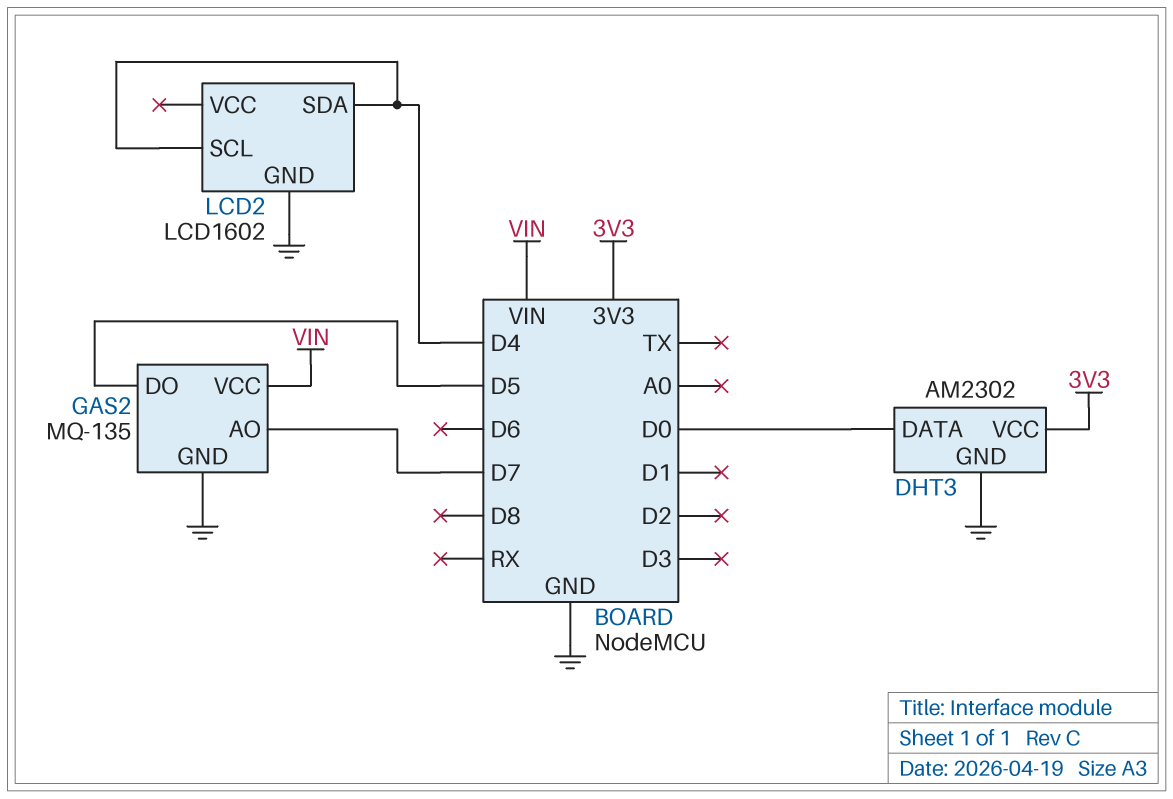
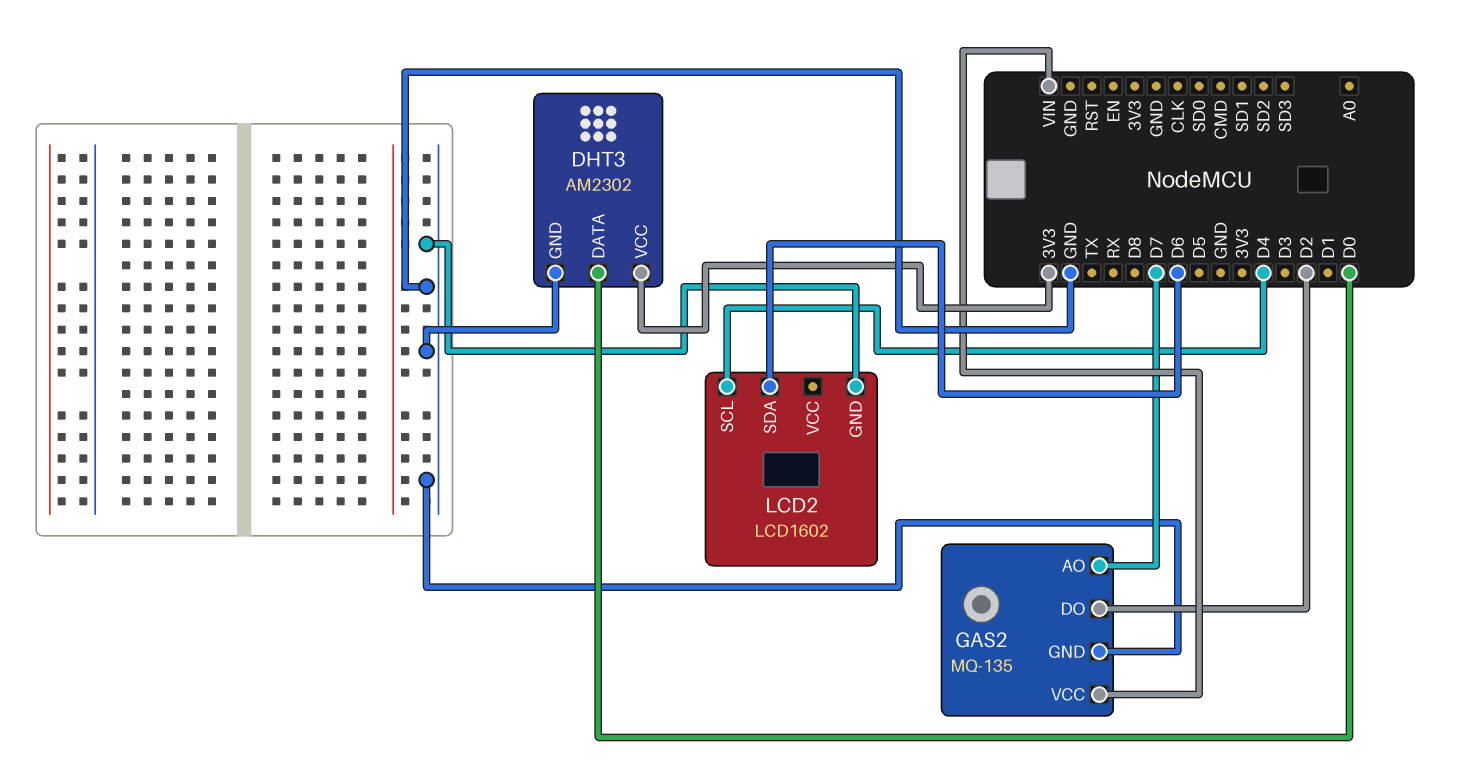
GAS2 pin DO: D5 -> D2
LCD2 pin SDA: D4 -> D6

